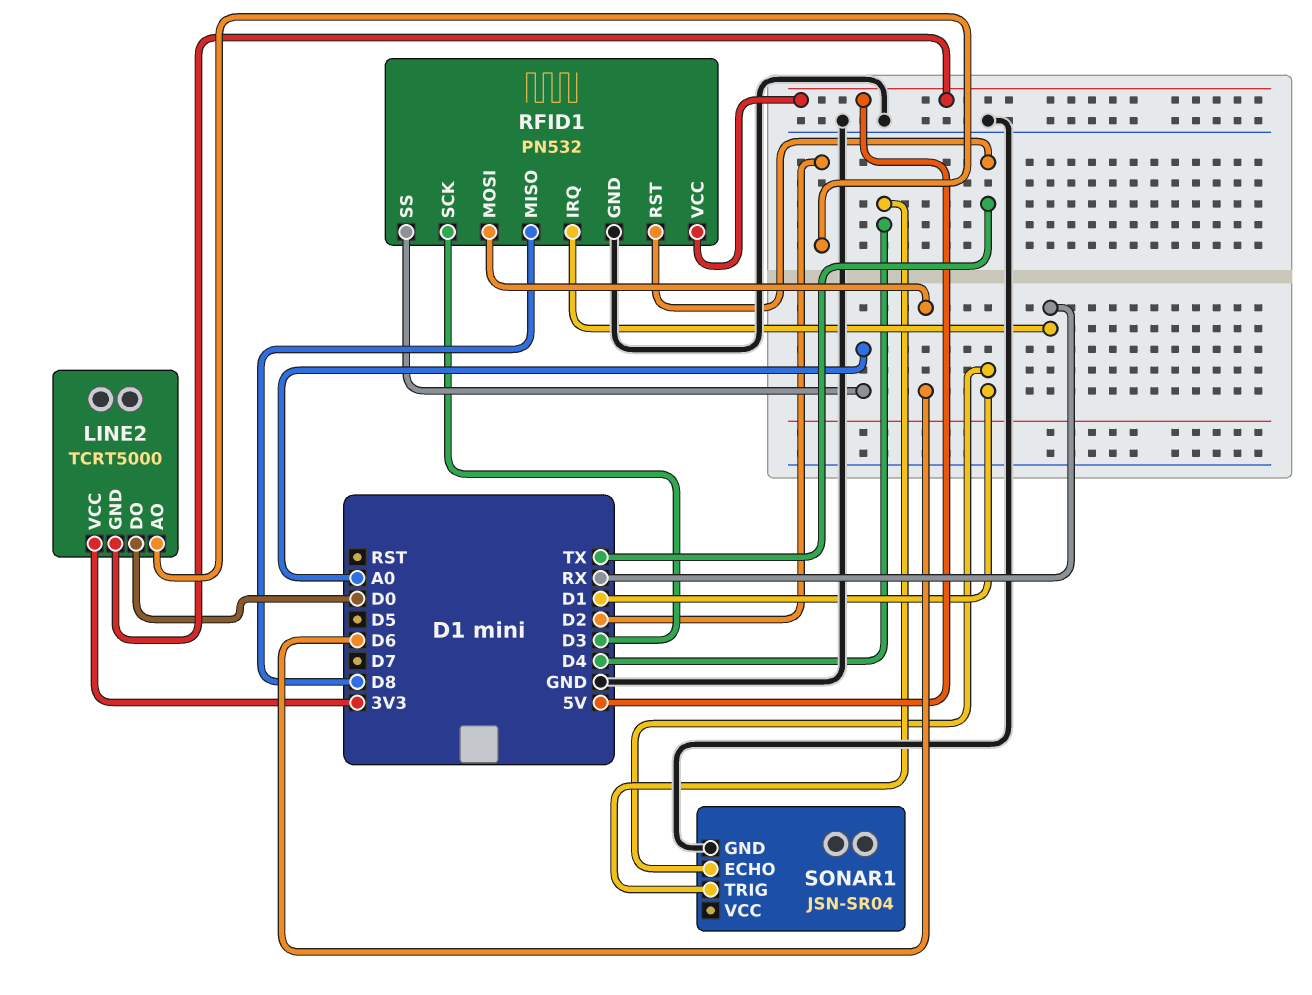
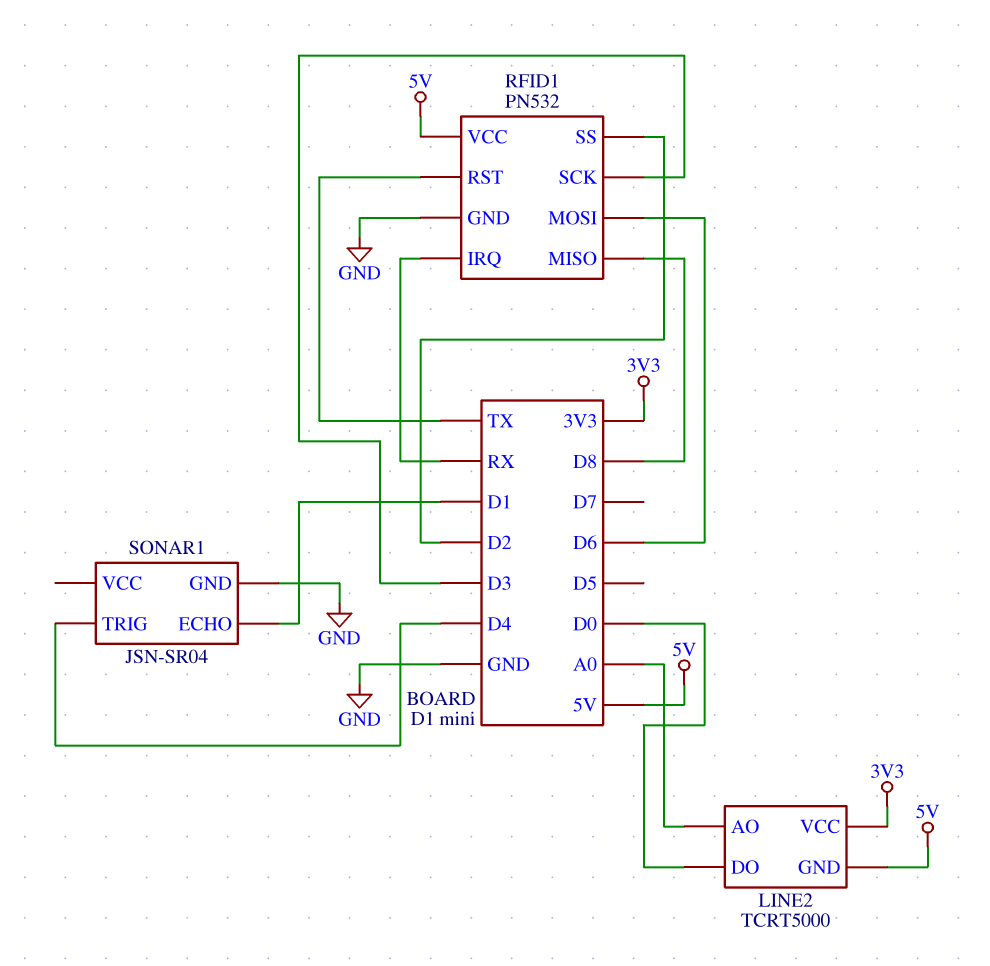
LINE2 pin AO: D2 -> A0
RFID1 pin SS: A0 -> D2

